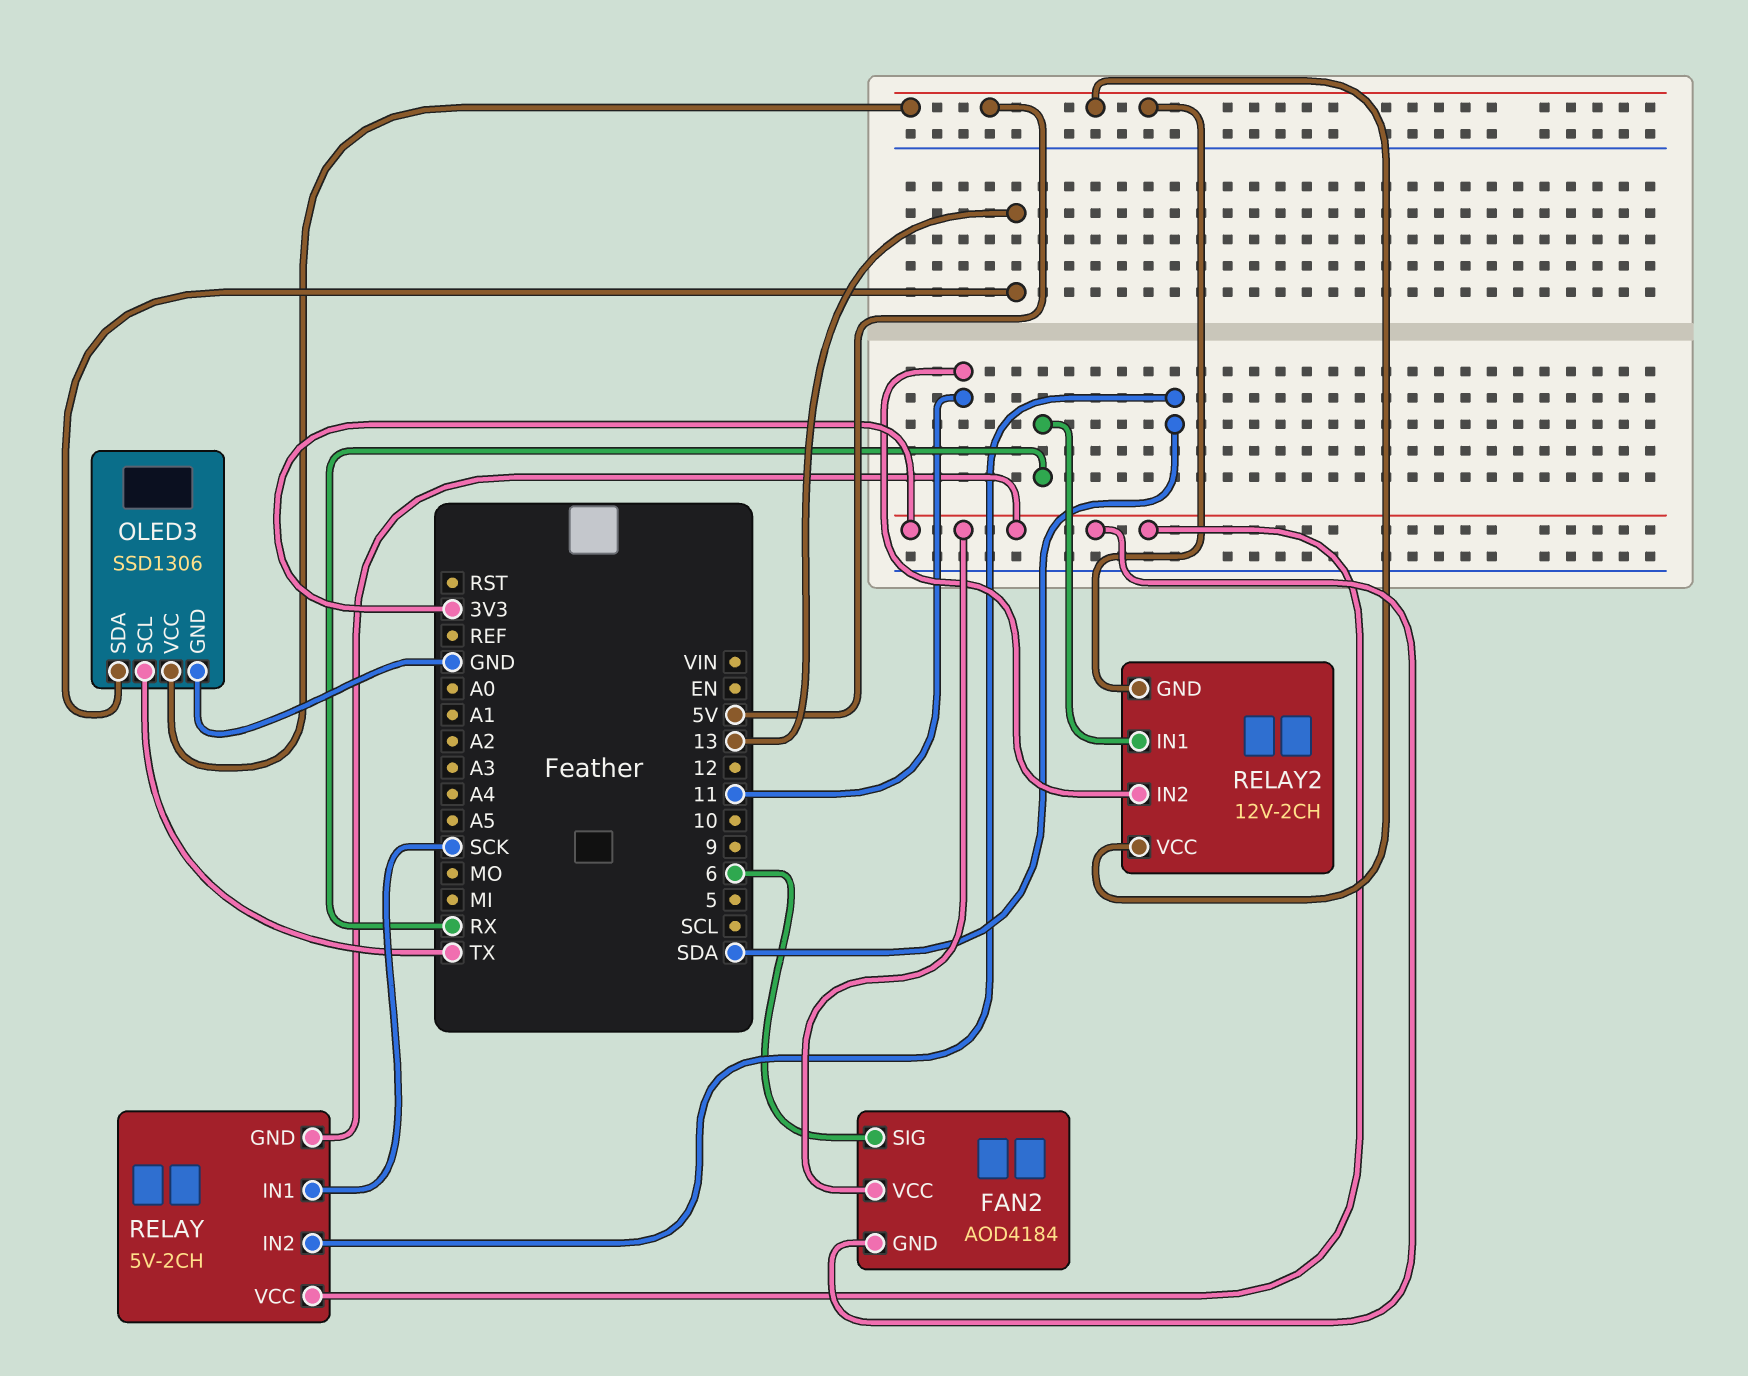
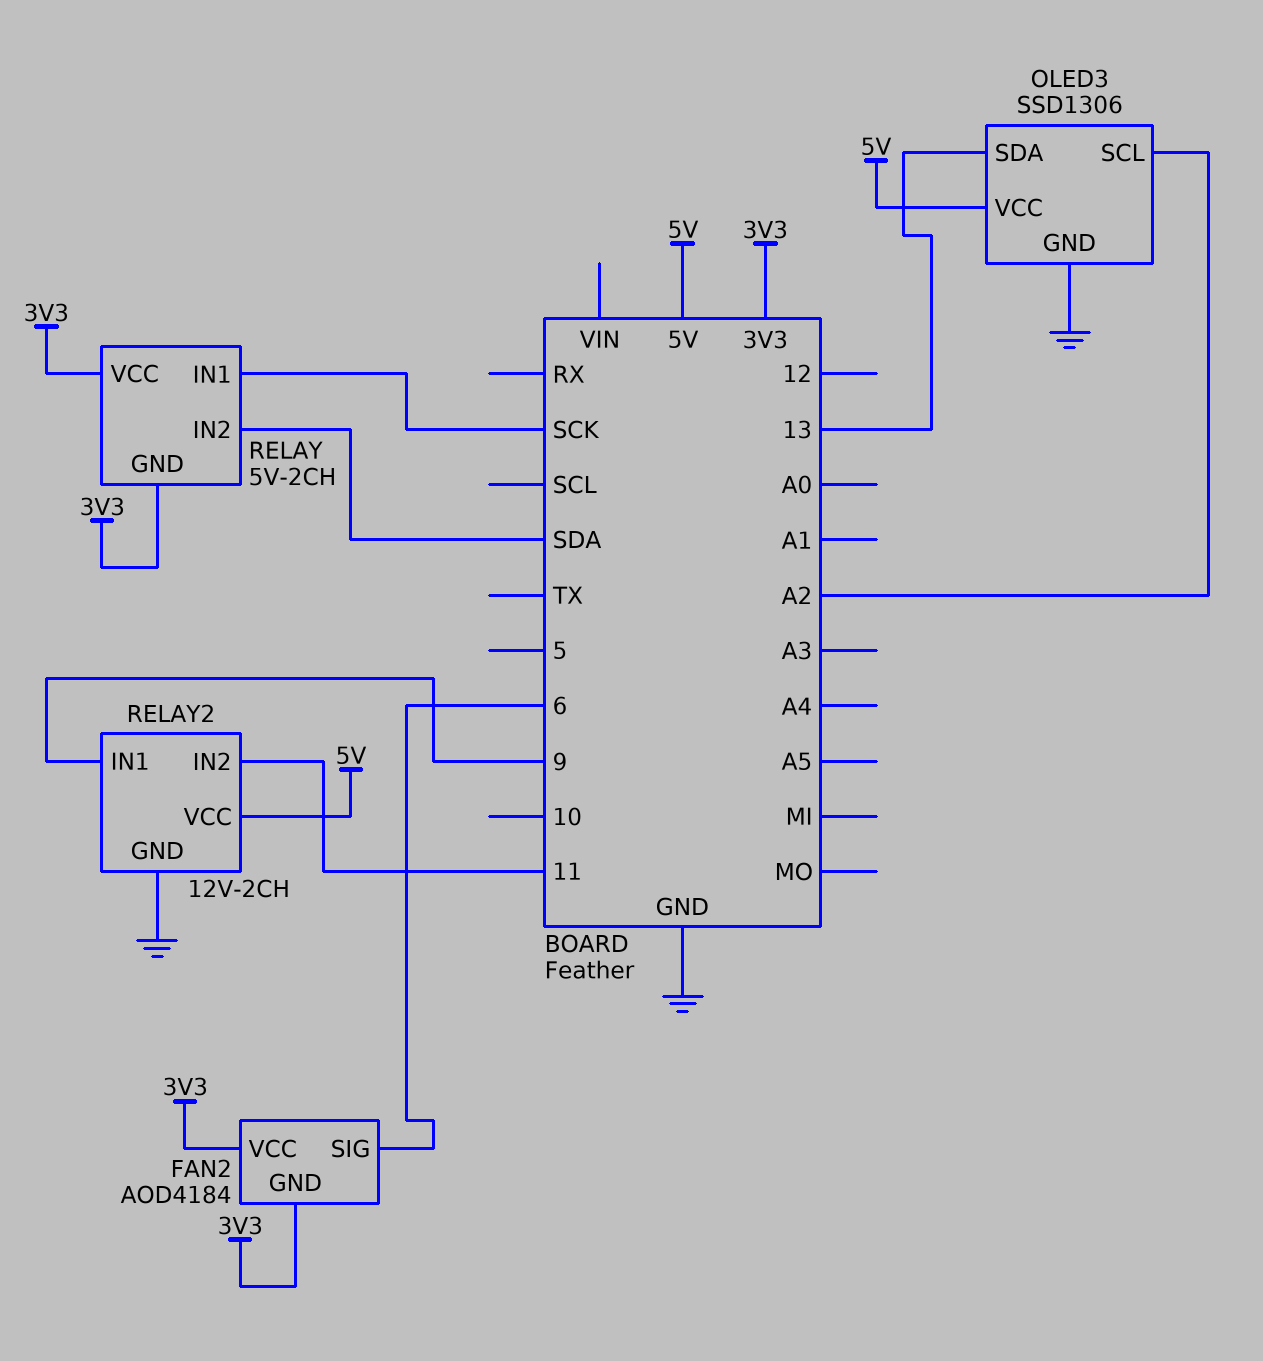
OLED3 pin SCL: TX -> A2
RELAY2 pin GND: 5V -> GND
RELAY2 pin IN1: RX -> 9

